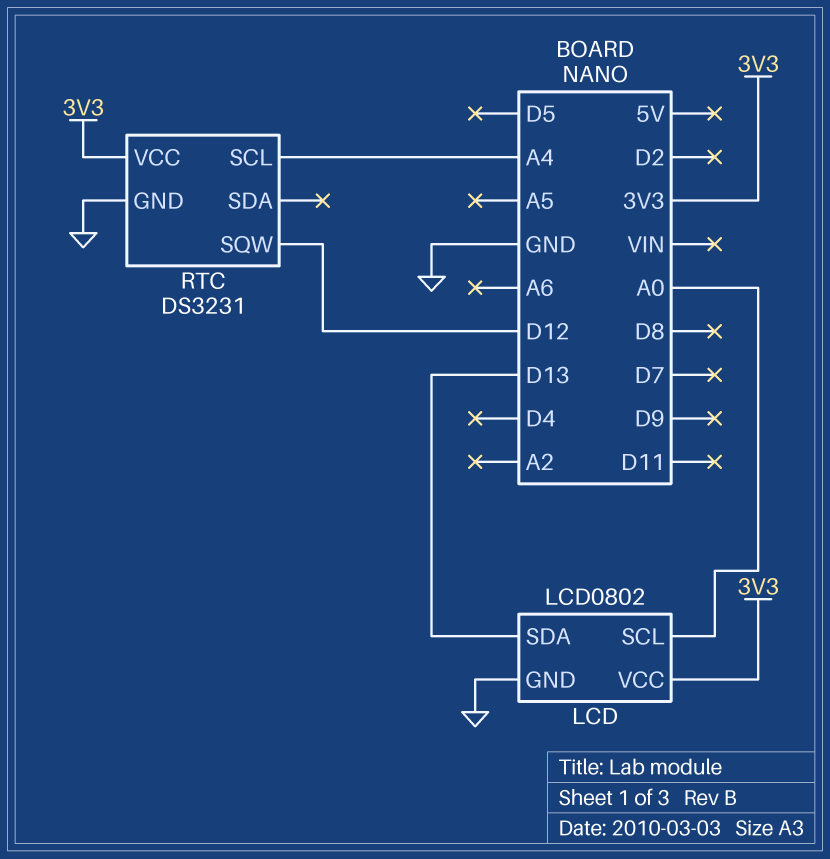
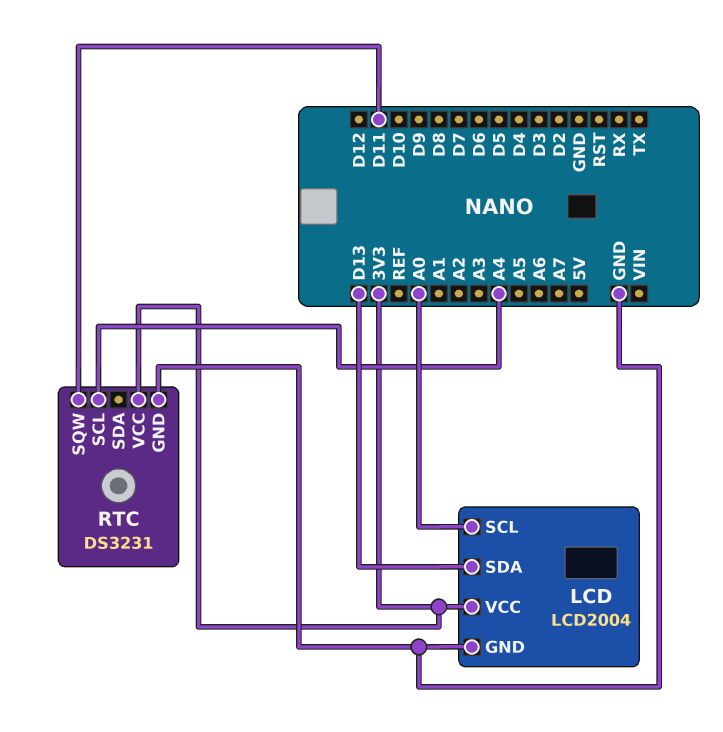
LCD: LCD0802 -> LCD2004
RTC pin SQW: D12 -> D11

